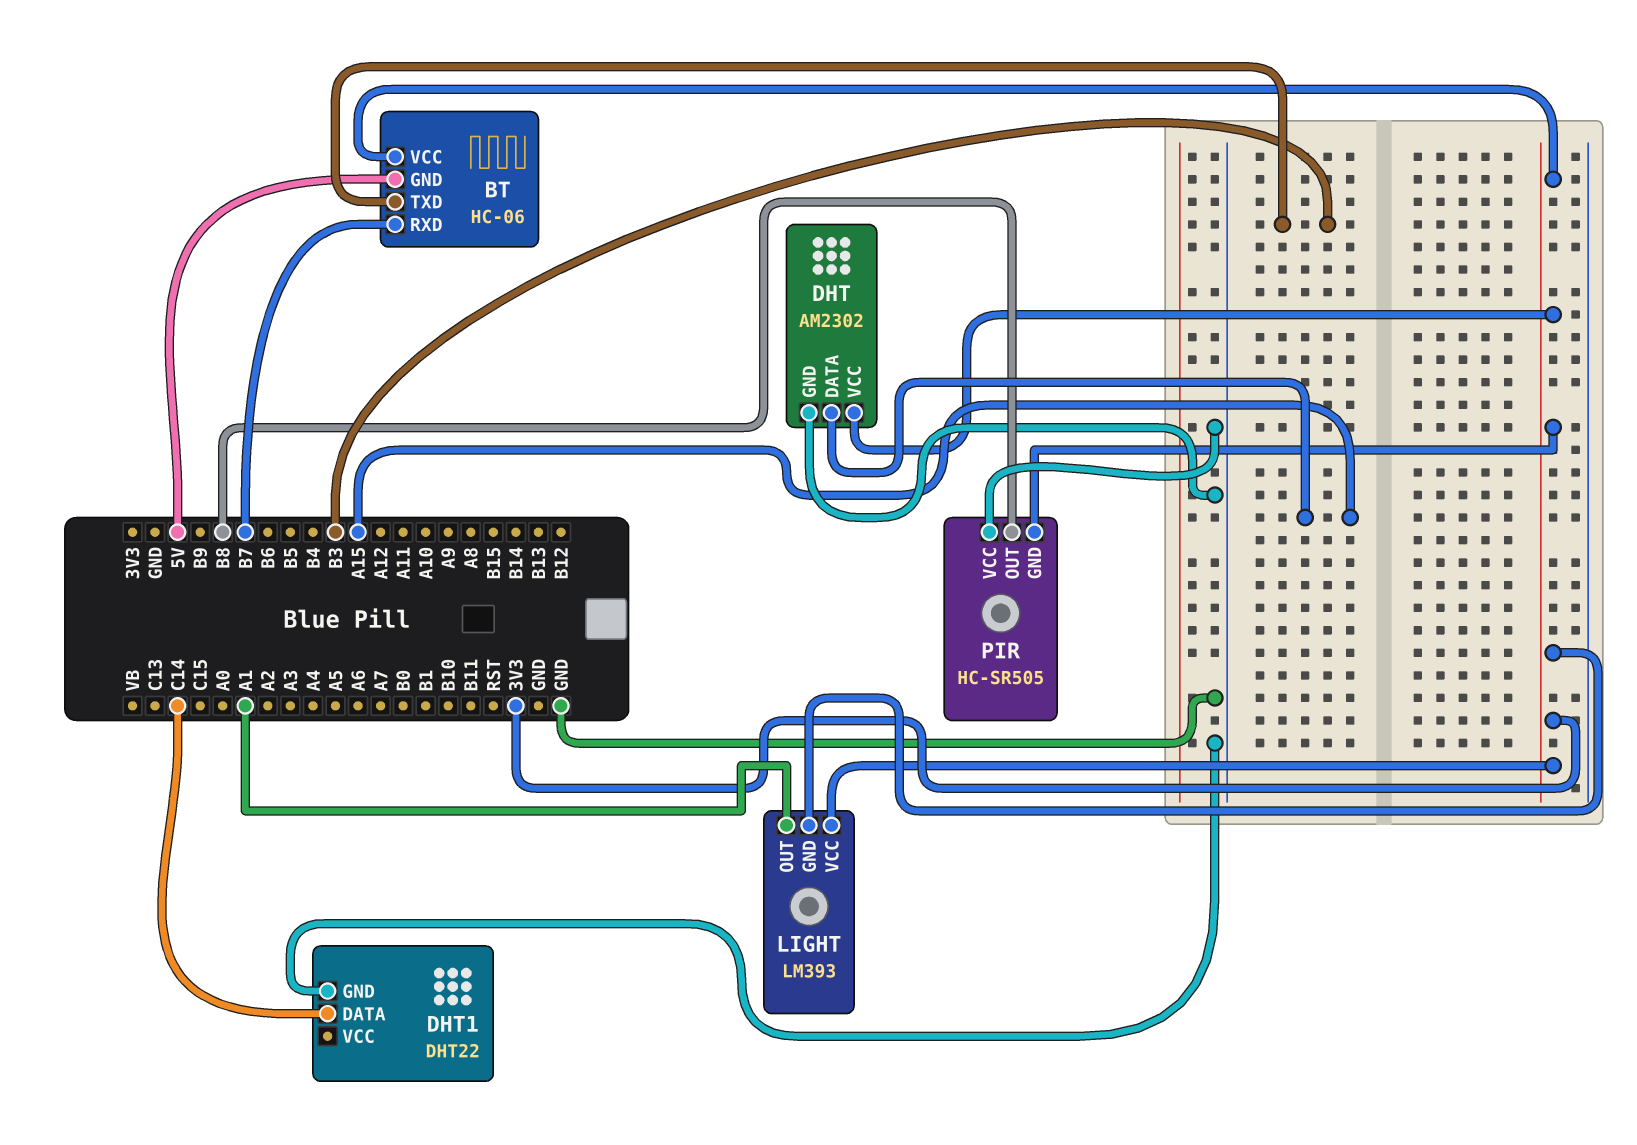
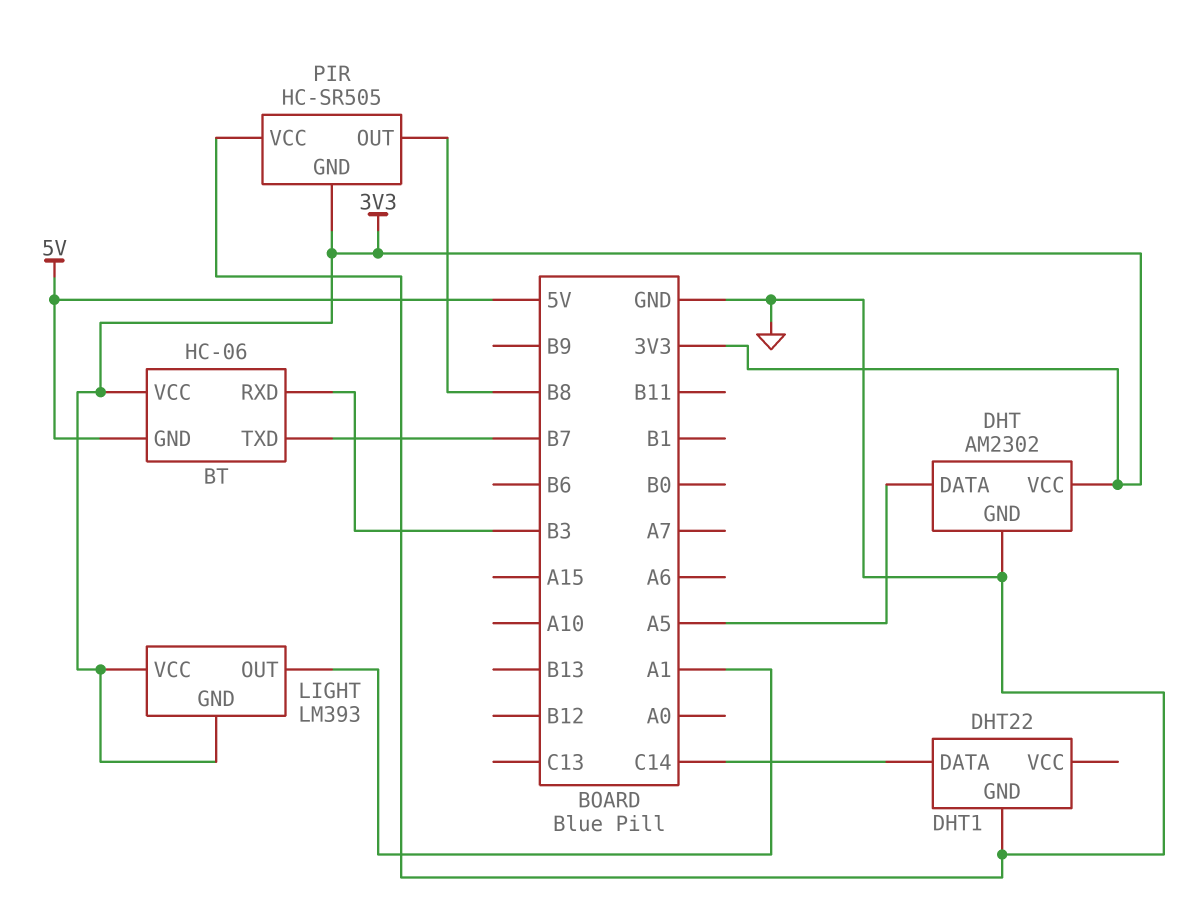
BT pin RXD: B7 -> B3
BT pin TXD: B3 -> B7
DHT pin DATA: A15 -> A5

